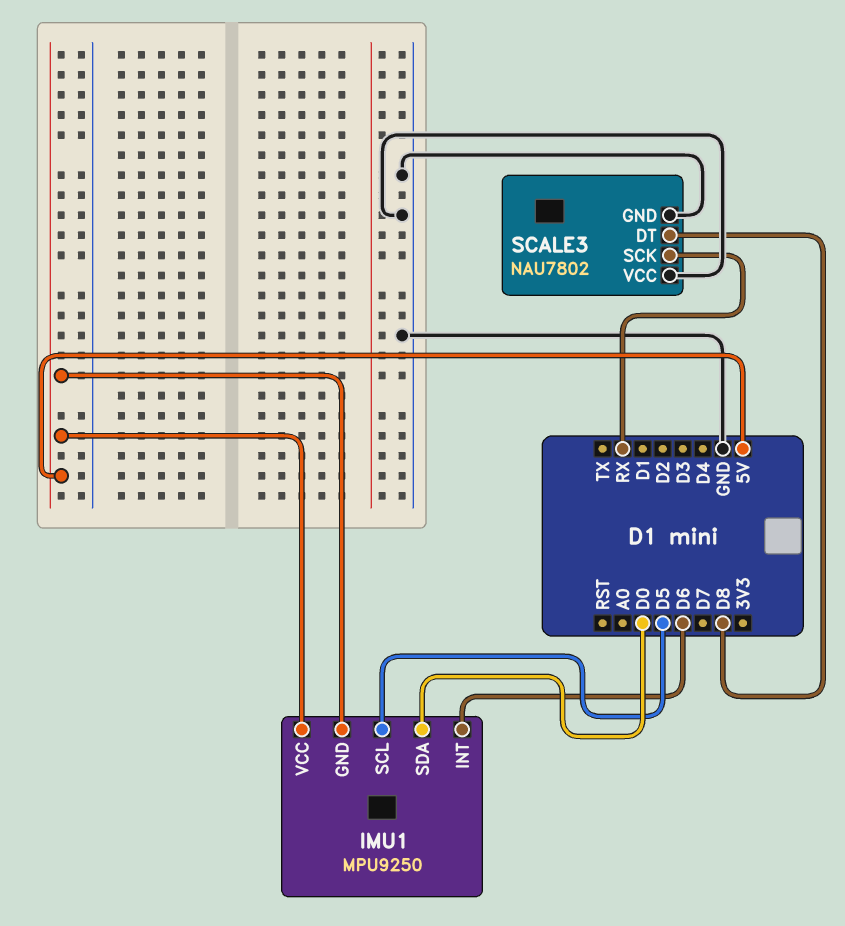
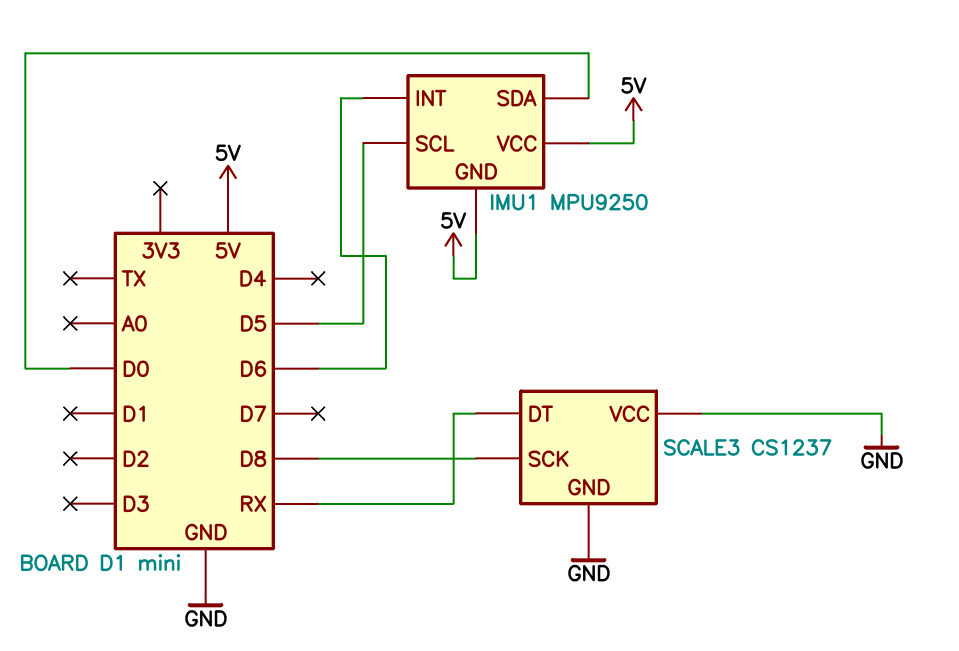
SCALE3: NAU7802 -> CS1237
SCALE3 pin DT: D8 -> RX
SCALE3 pin SCK: RX -> D8

